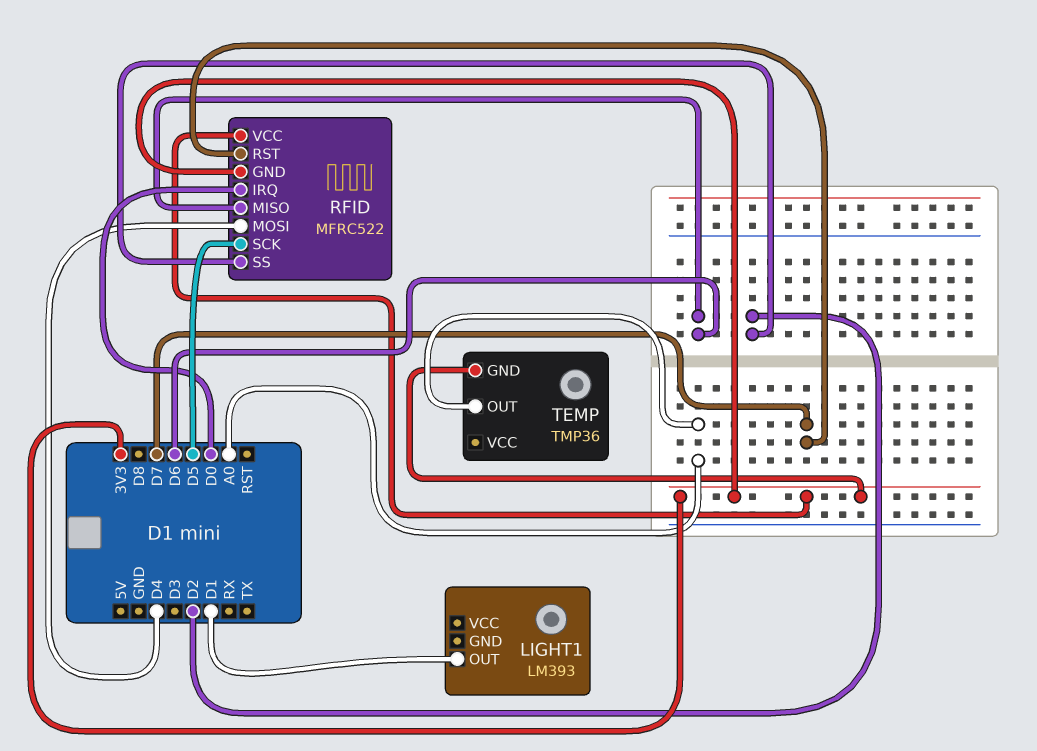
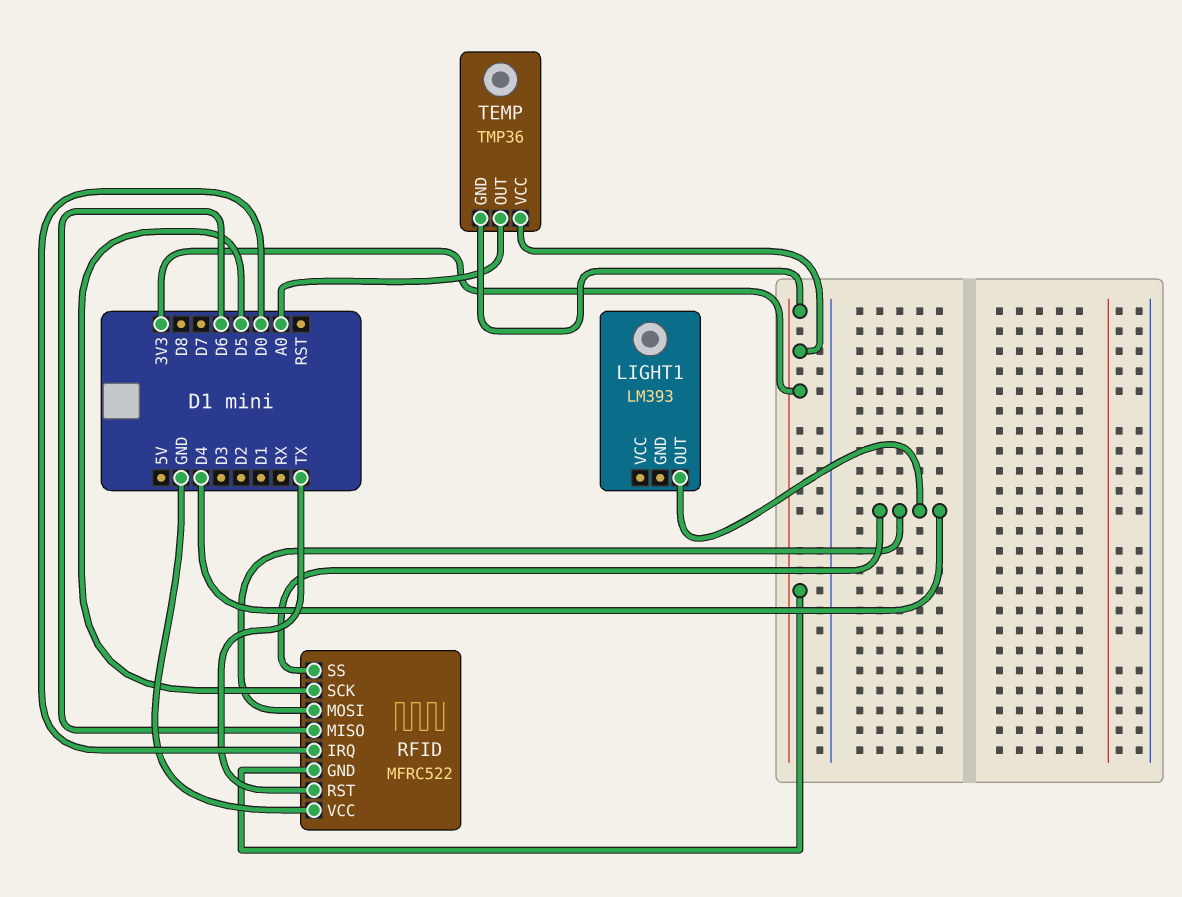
LIGHT1 pin OUT: D1 -> D4
RFID pin RST: D7 -> TX
RFID pin SS: D2 -> D4
RFID pin VCC: 3V3 -> GND
TEMP pin VCC: none -> 3V3

